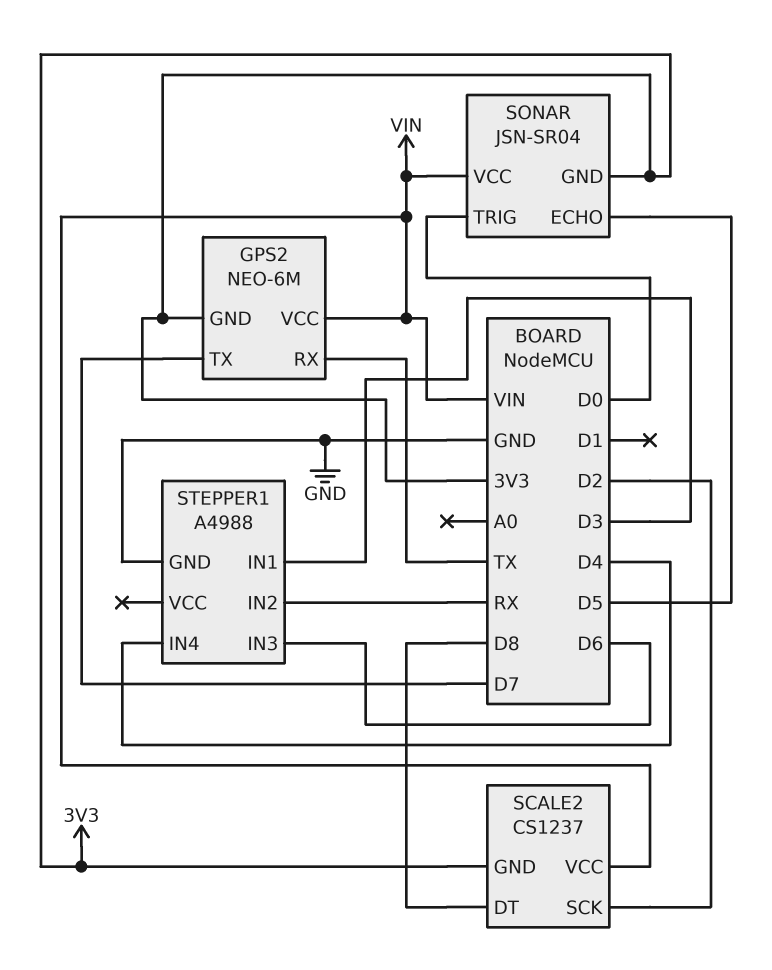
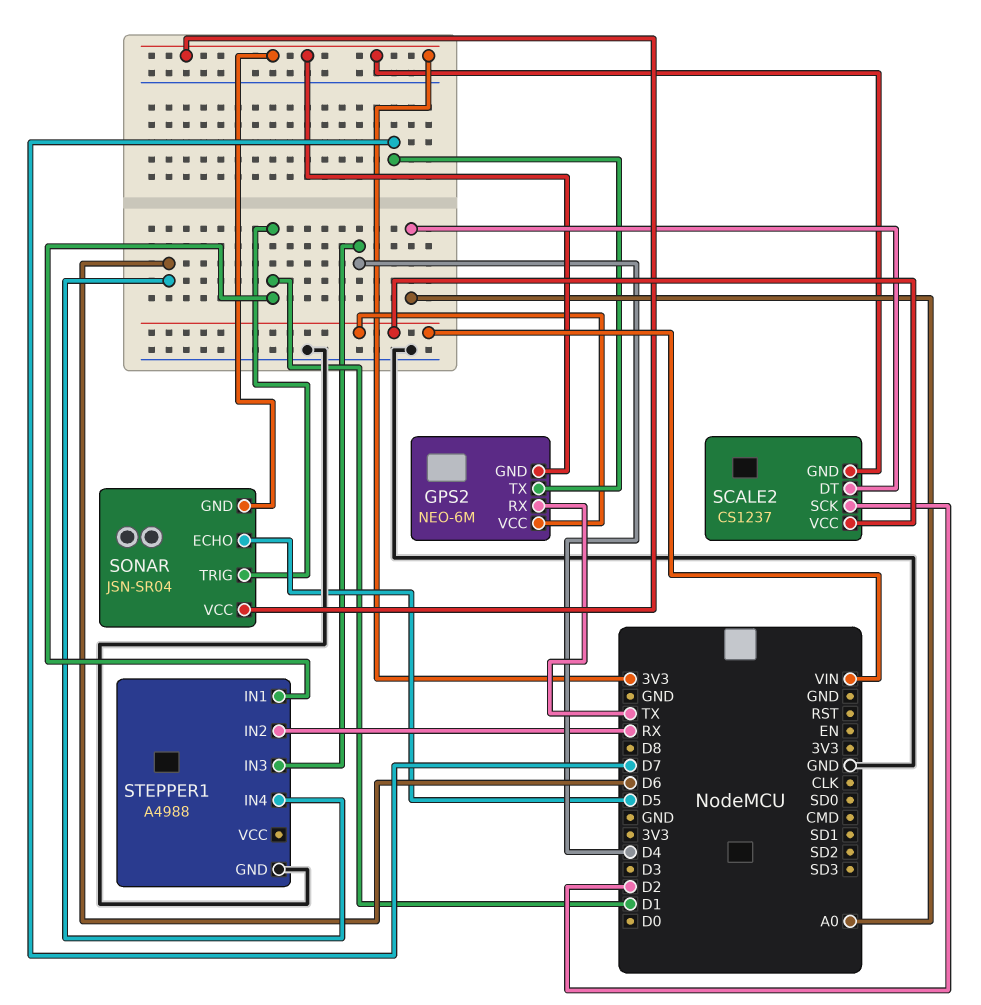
SCALE2 pin DT: D8 -> A0
SONAR pin TRIG: D0 -> D1
SONAR pin VCC: VIN -> 3V3
STEPPER1 pin IN1: D3 -> D1
STEPPER1 pin IN3: D6 -> D4
STEPPER1 pin IN4: D4 -> D6

